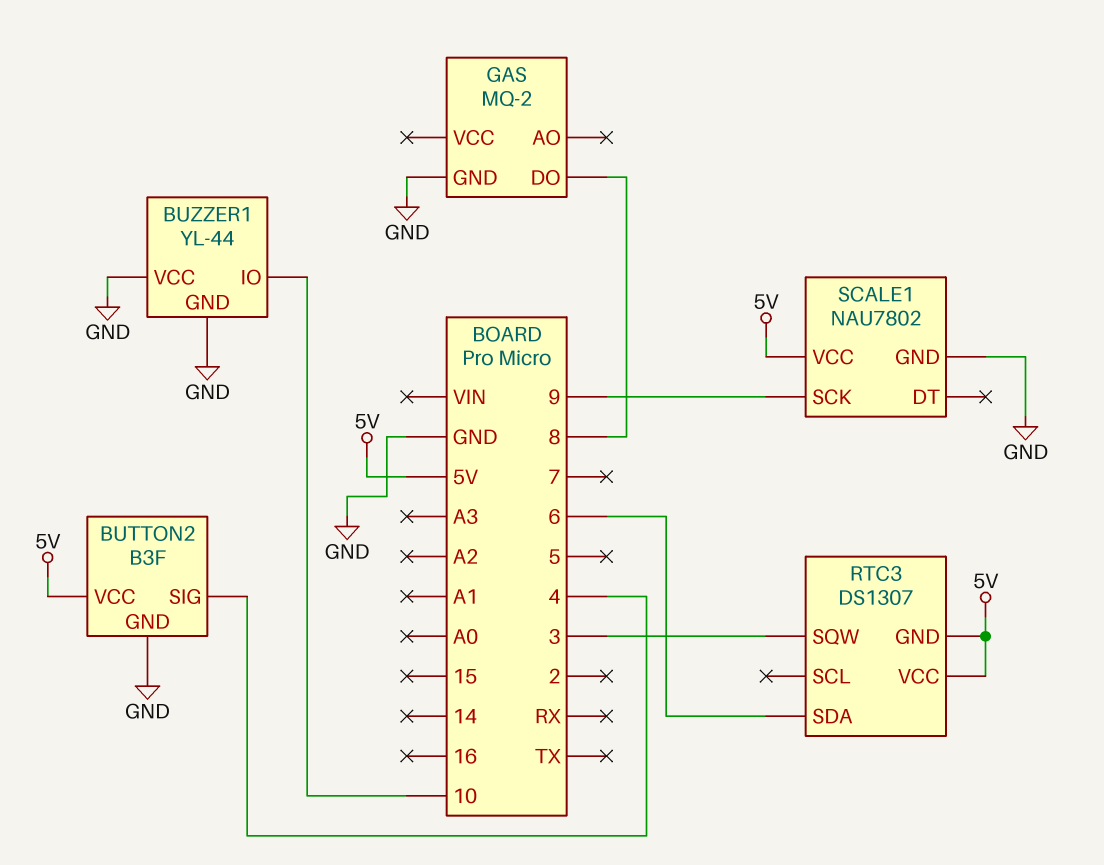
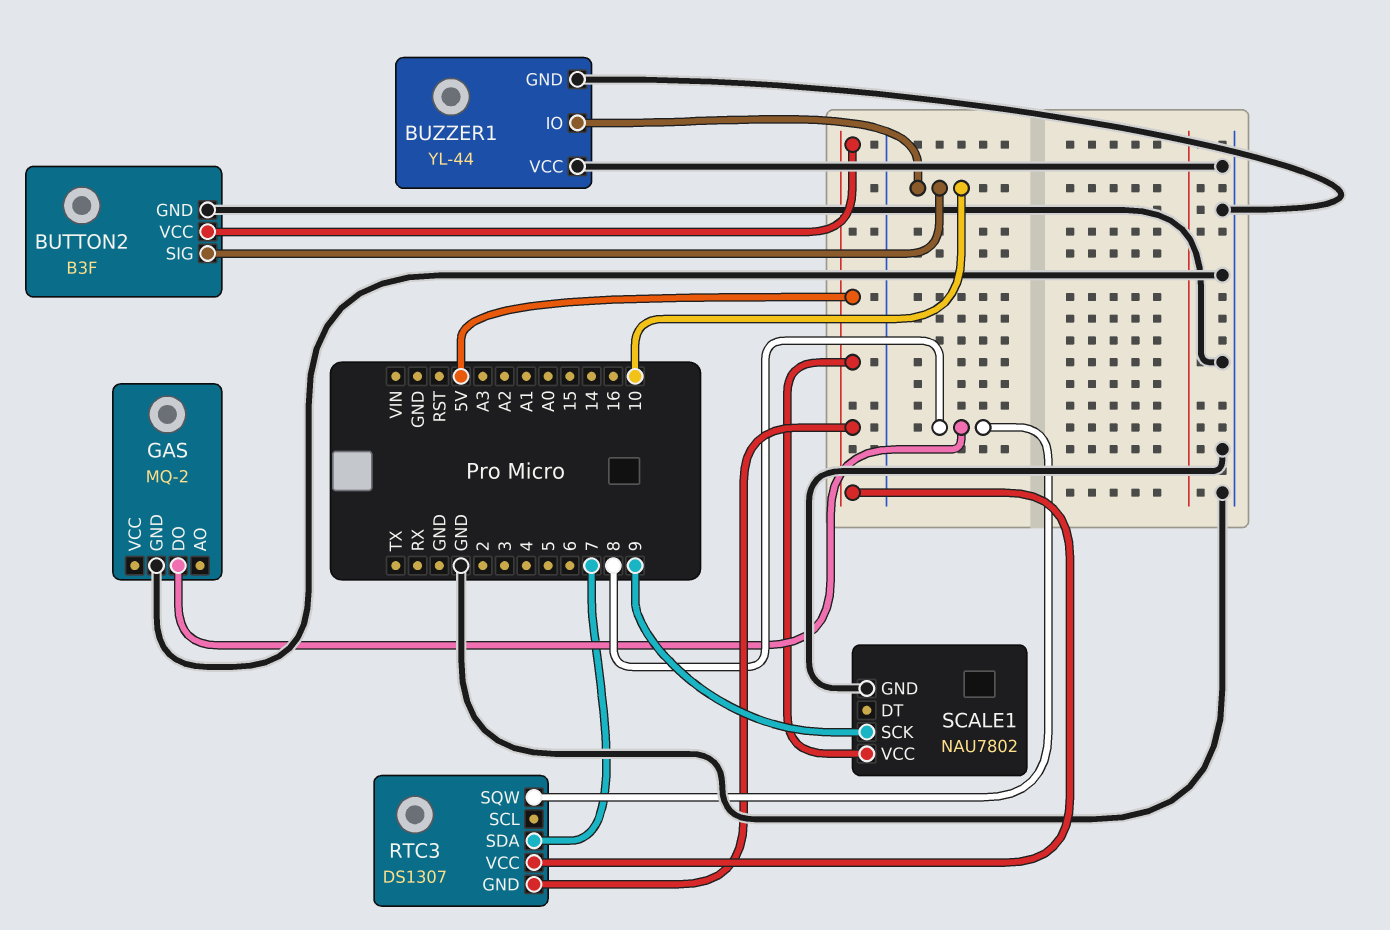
BUTTON2 pin SIG: 4 -> 10
RTC3 pin SDA: 6 -> 7
RTC3 pin SQW: 3 -> 8

